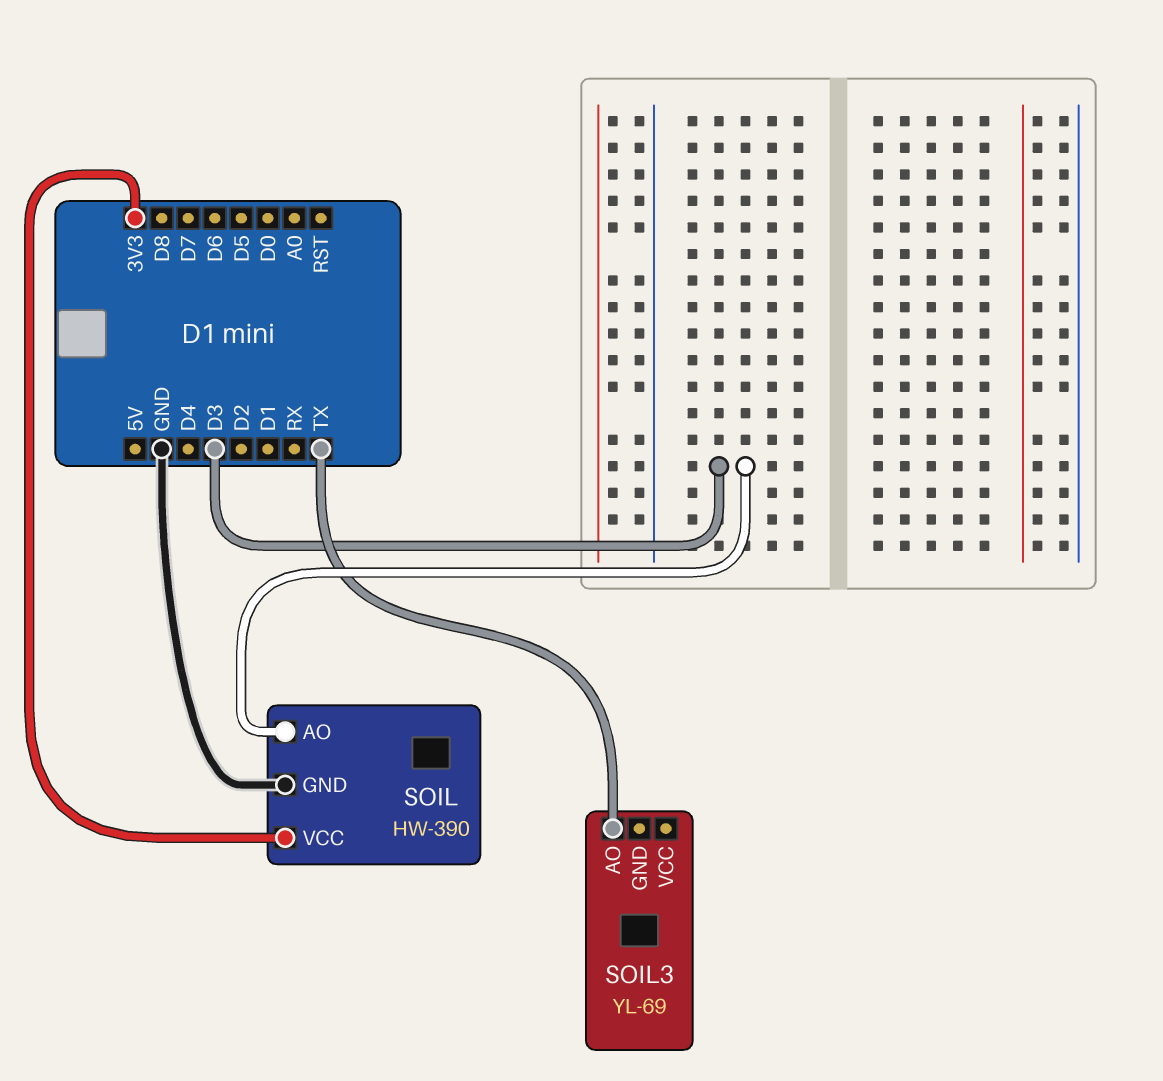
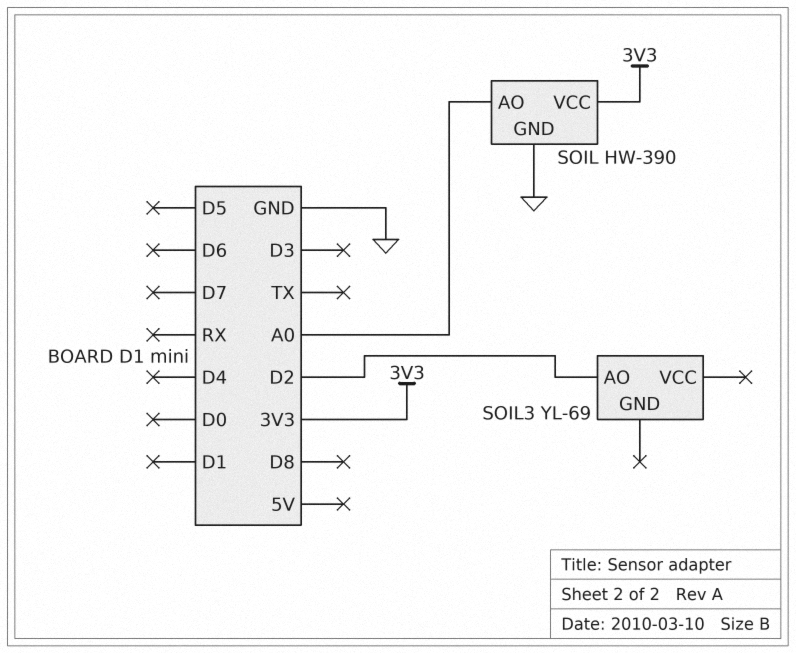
SOIL pin AO: D3 -> A0
SOIL3 pin AO: TX -> D2

